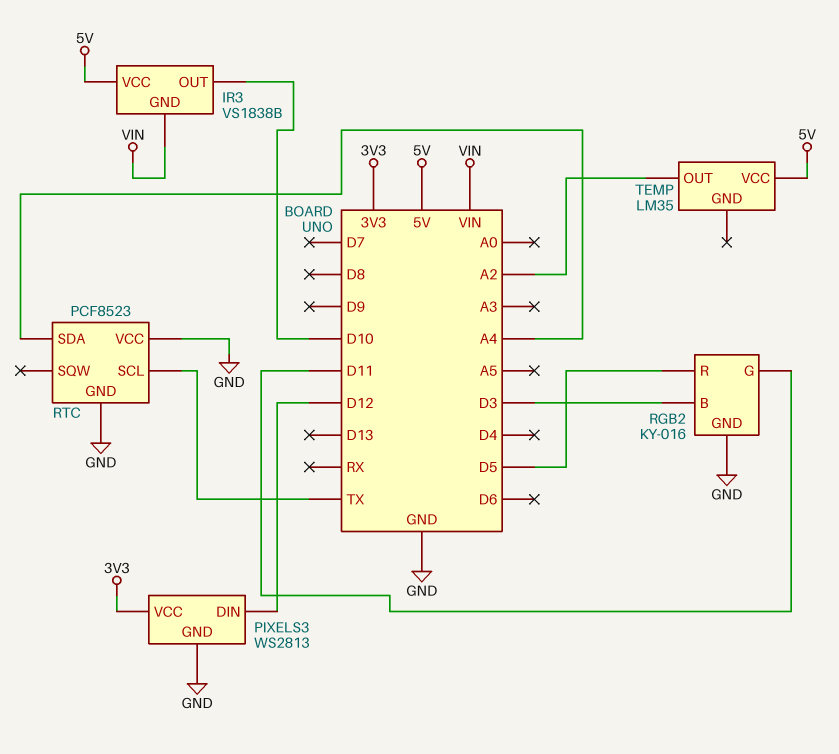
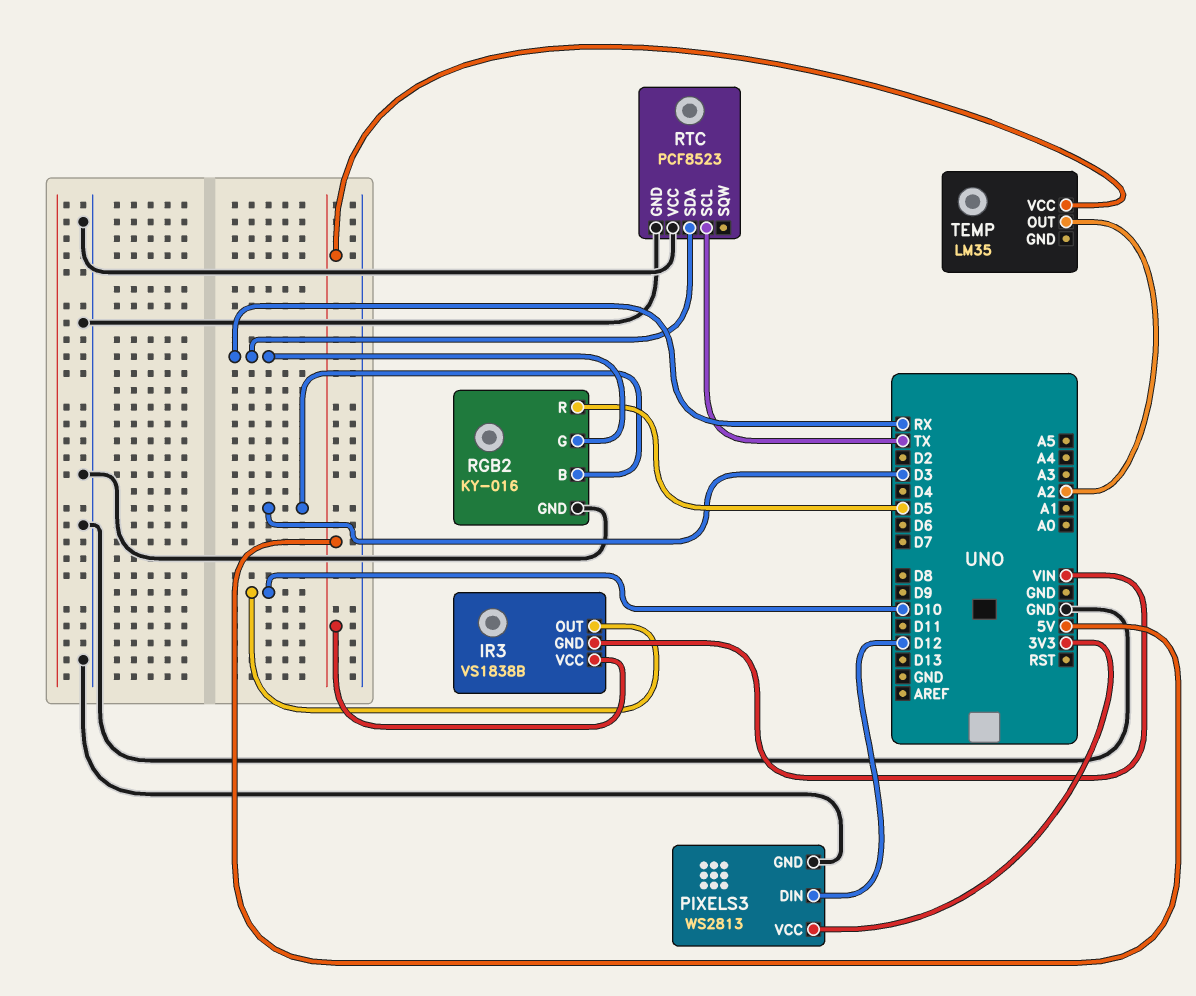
RGB2 pin G: D11 -> RX
RTC pin SDA: A4 -> RX

